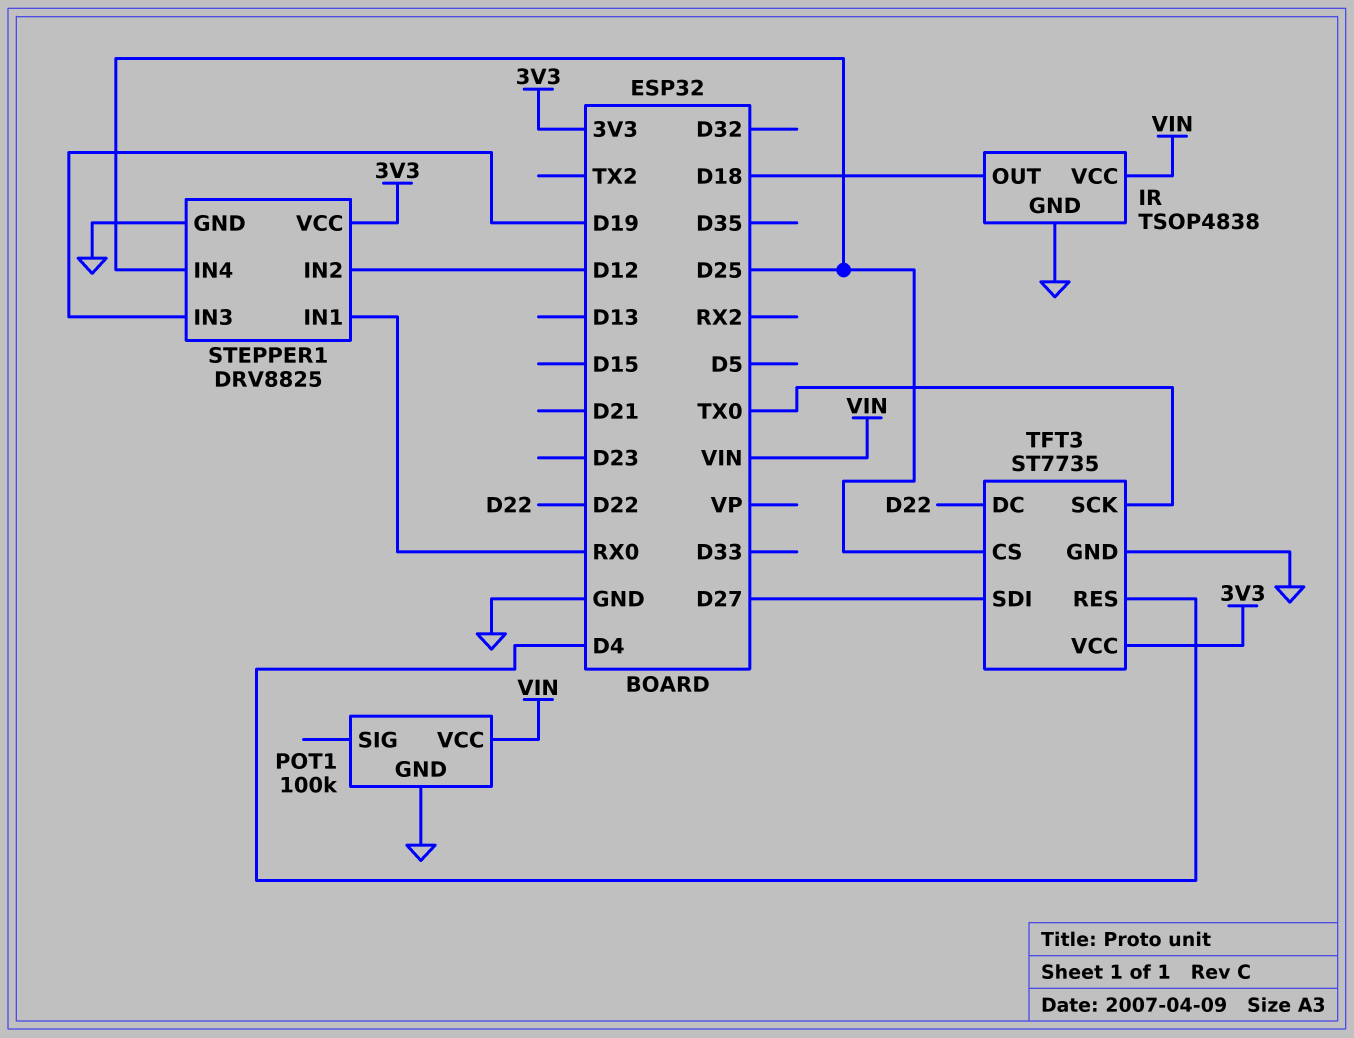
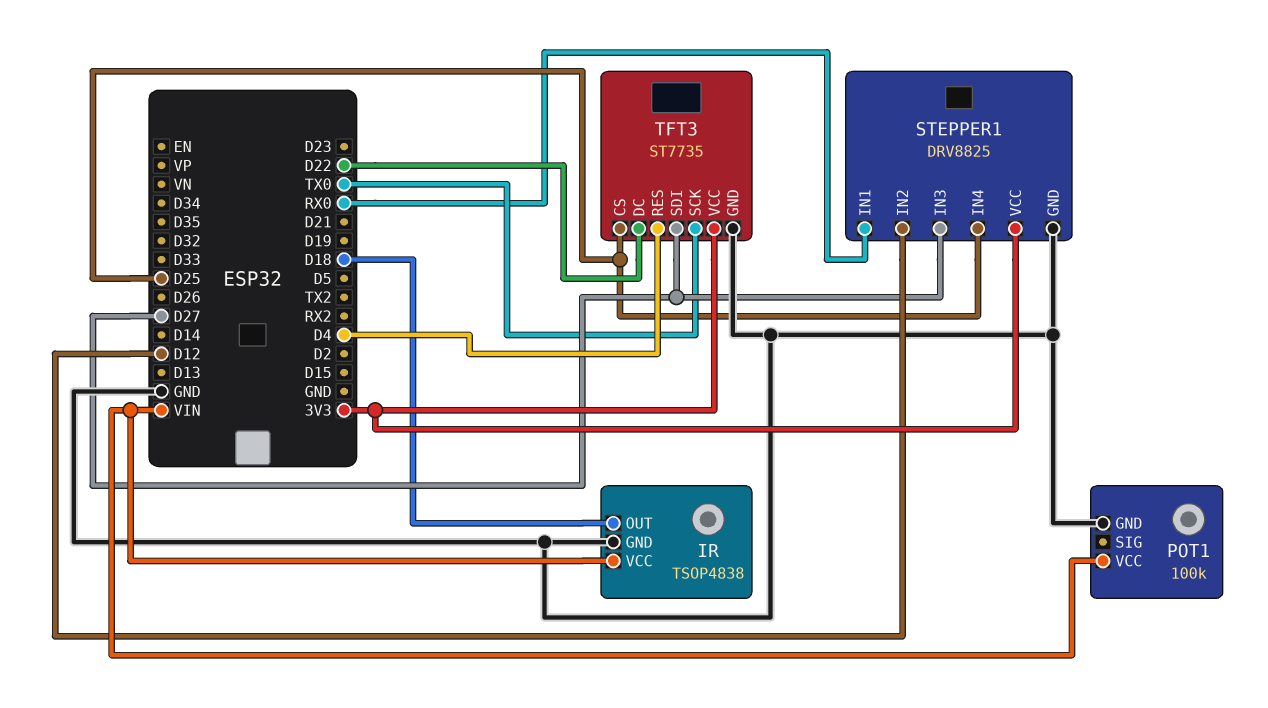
STEPPER1 pin IN3: D19 -> D27

